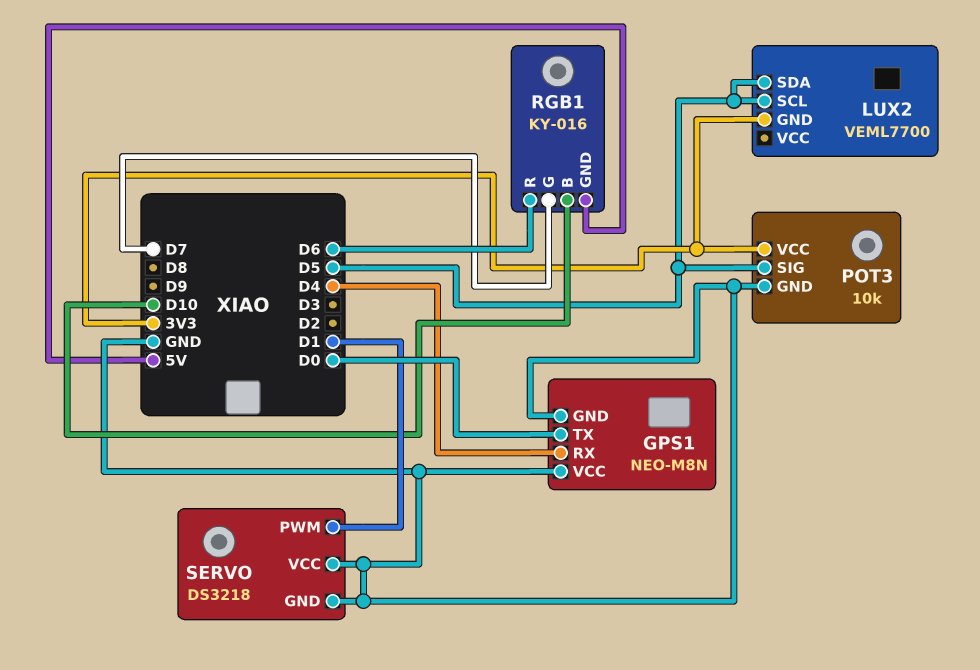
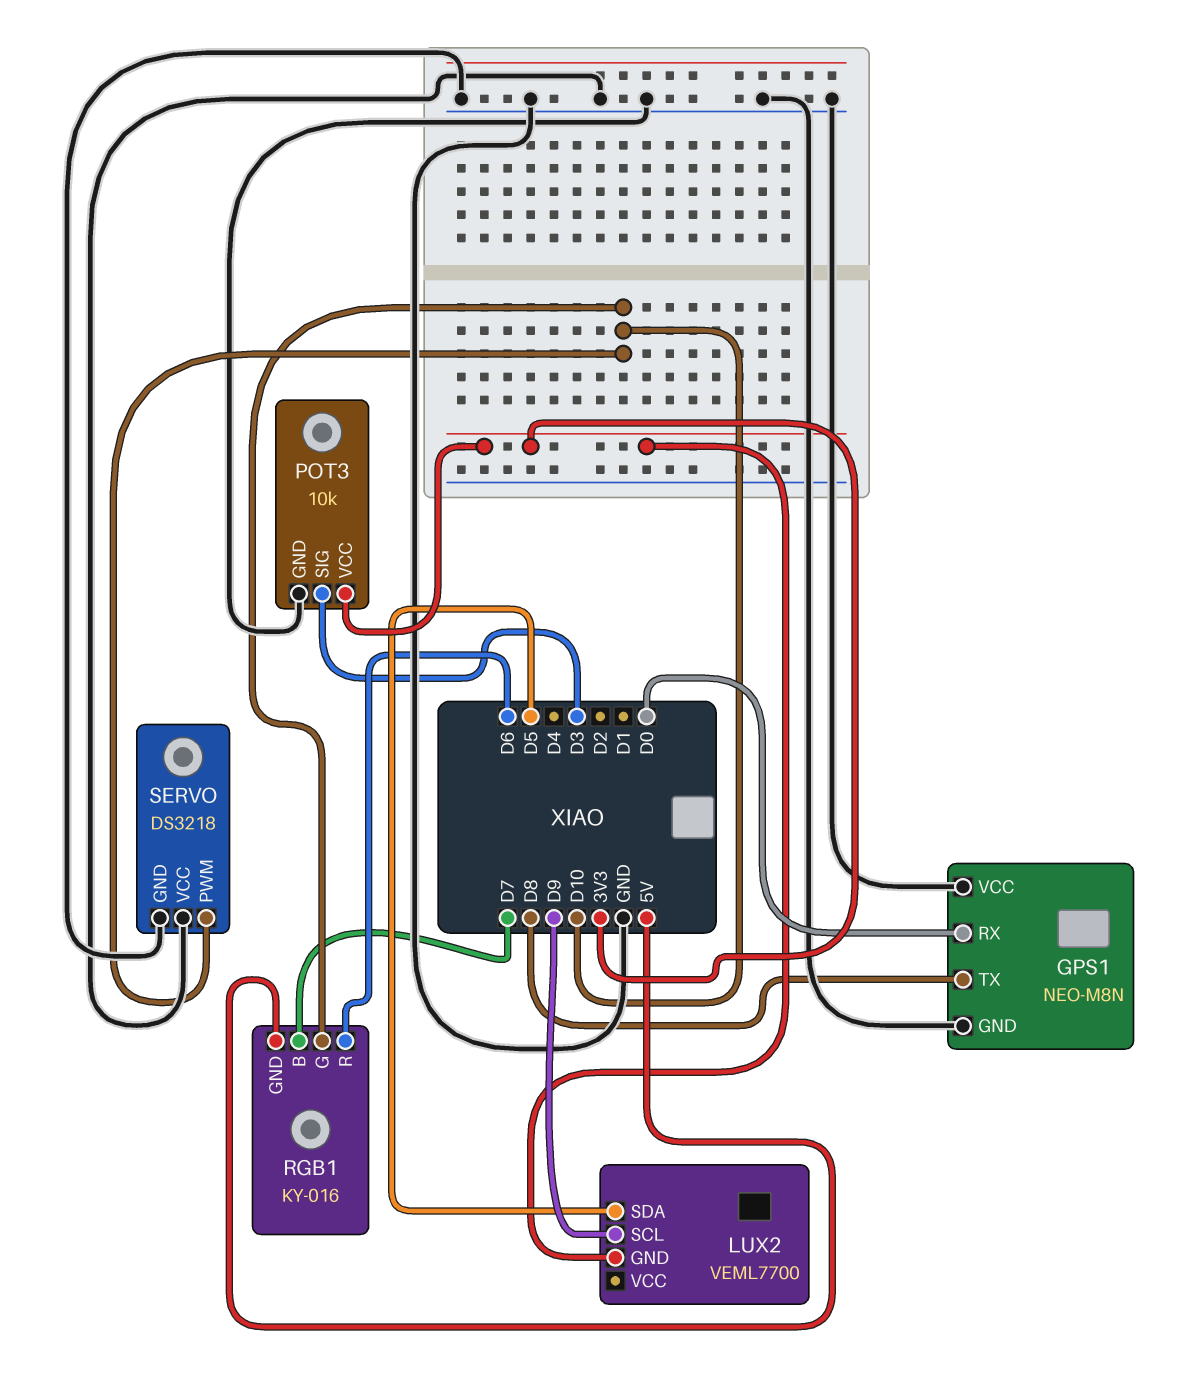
GPS1 pin RX: D4 -> D0
GPS1 pin TX: D0 -> D8
LUX2 pin SCL: D5 -> D9
POT3 pin SIG: D5 -> D3
RGB1 pin B: D10 -> D7
RGB1 pin G: D7 -> D10
SERVO pin PWM: D1 -> D10

